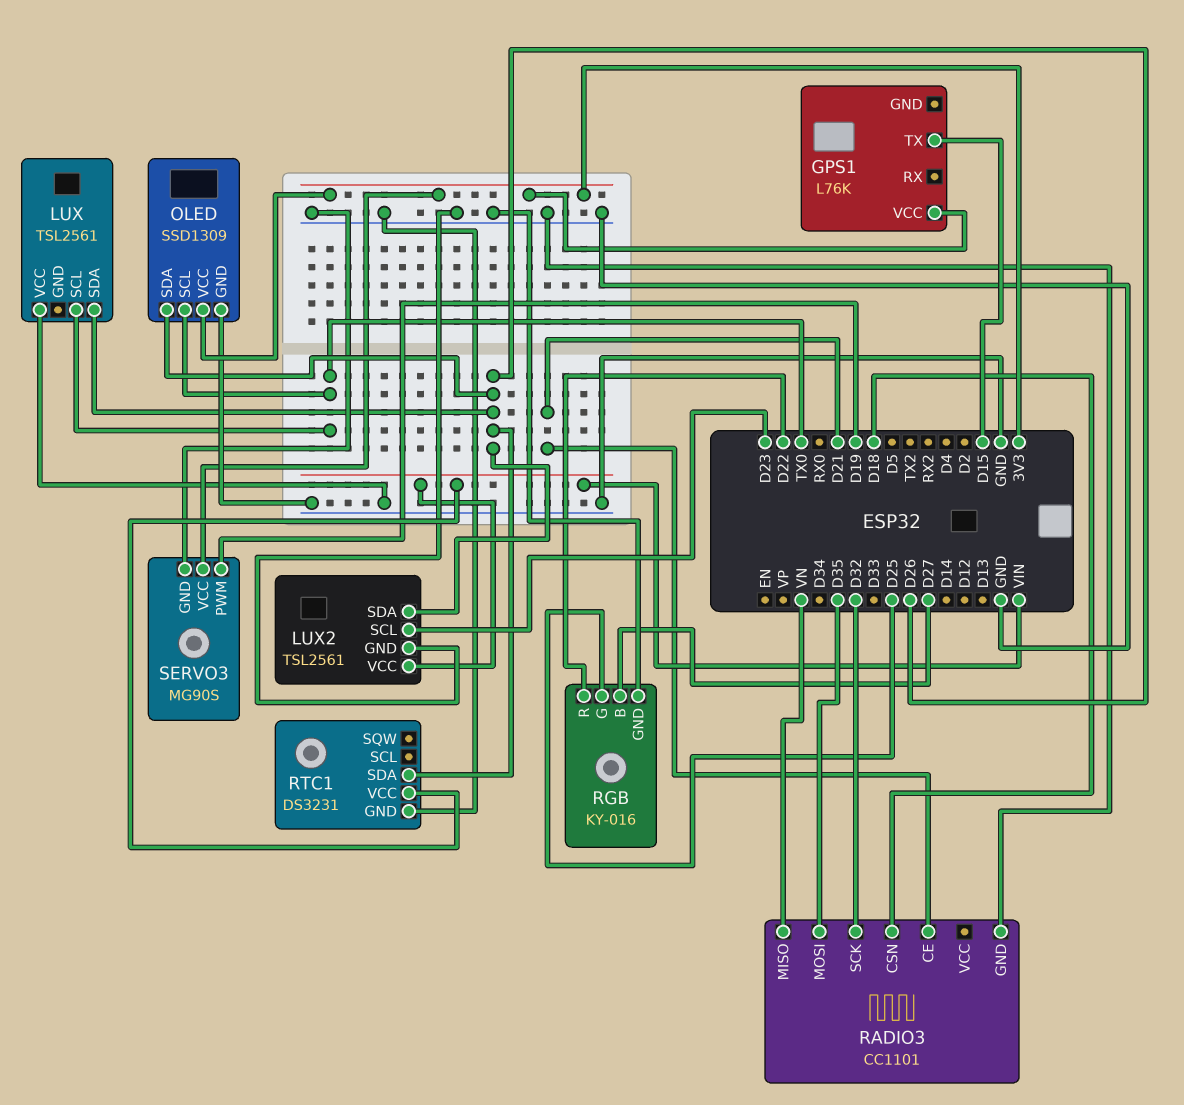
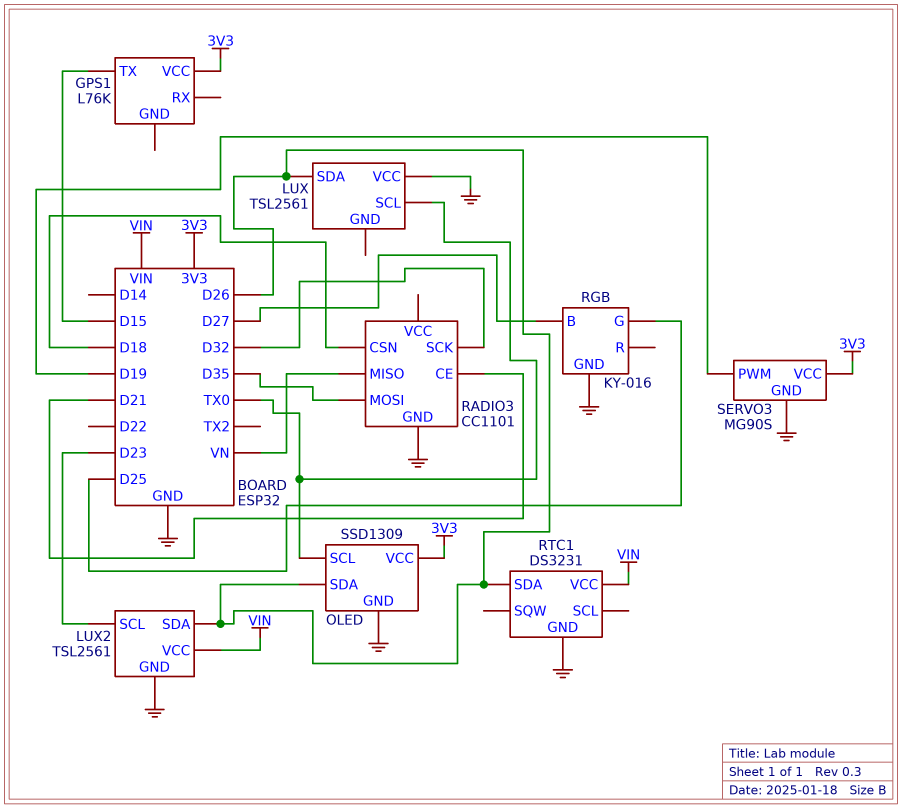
RGB pin R: D22 -> none

